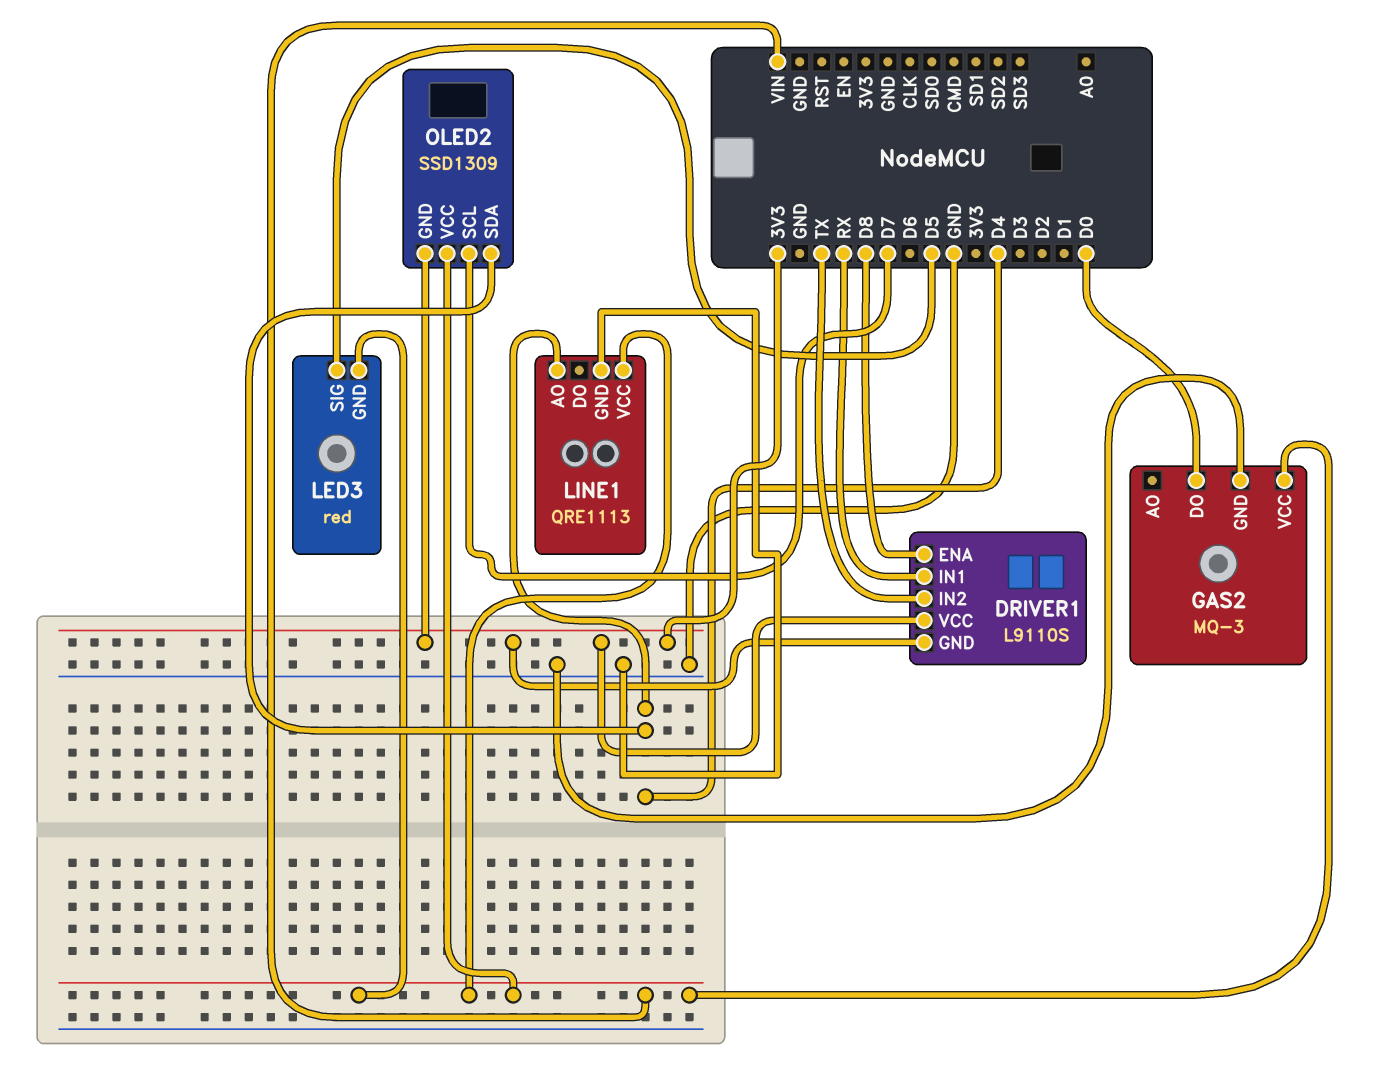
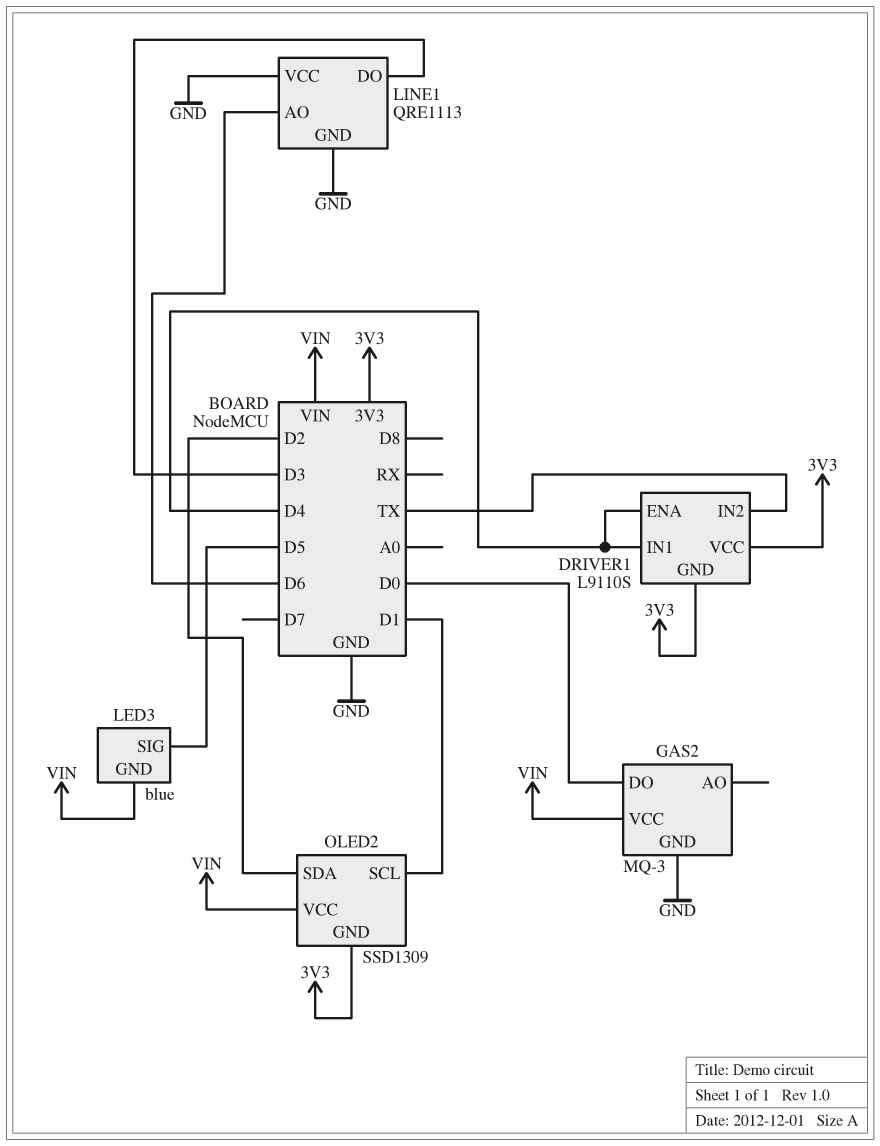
DRIVER1 pin ENA: D8 -> D4
DRIVER1 pin IN1: RX -> D4
LED3: red -> blue
LINE1 pin AO: D4 -> D6
LINE1 pin DO: none -> D3
LINE1 pin VCC: VIN -> GND
OLED2 pin SCL: D7 -> D1
OLED2 pin SDA: D4 -> D2

